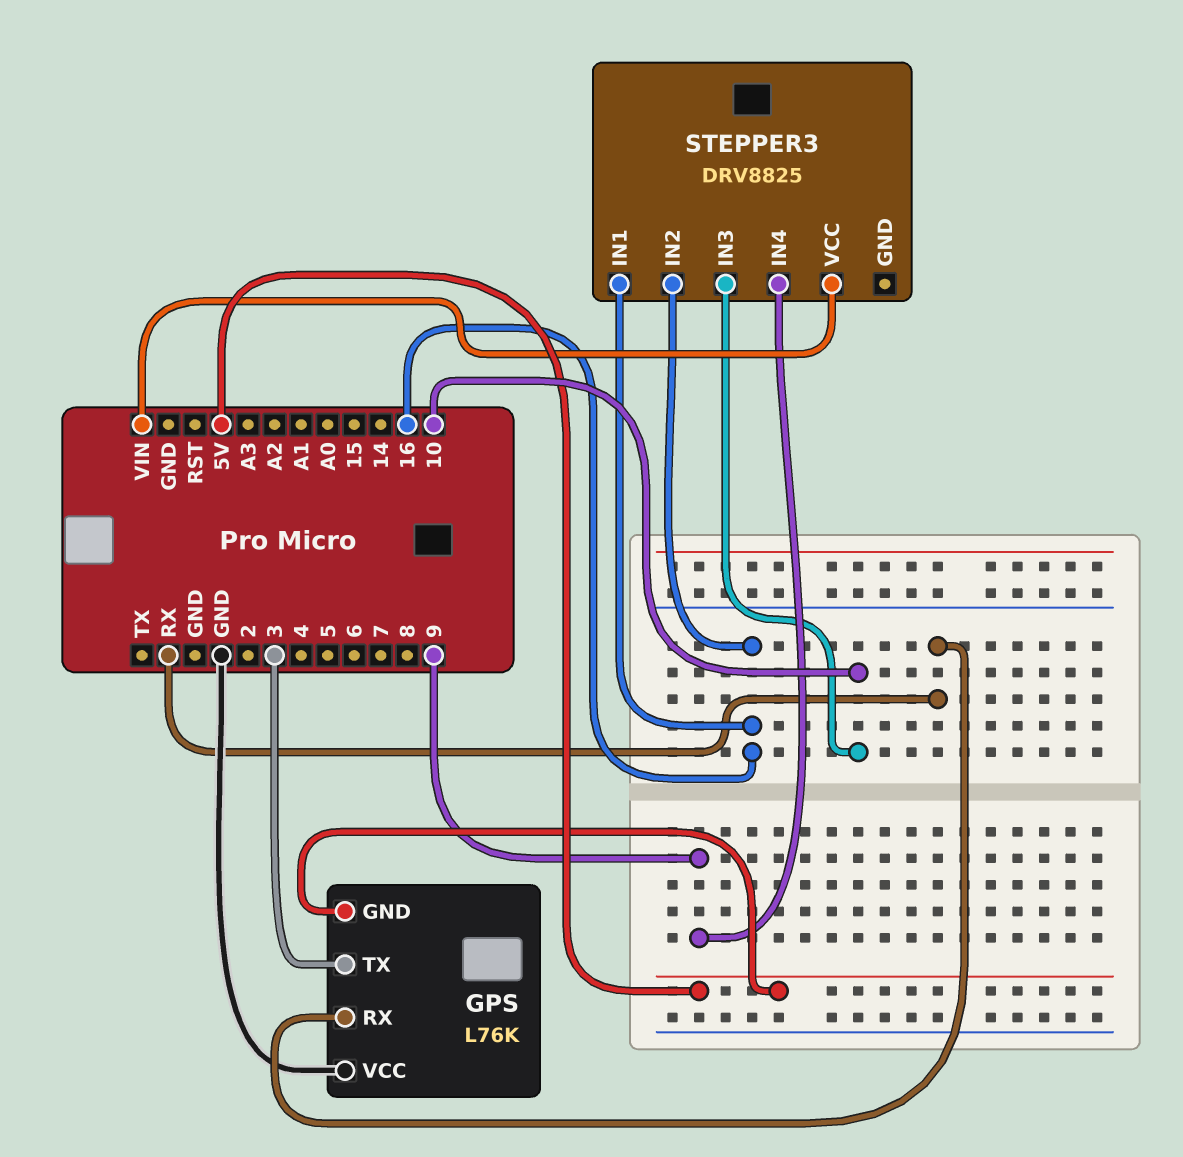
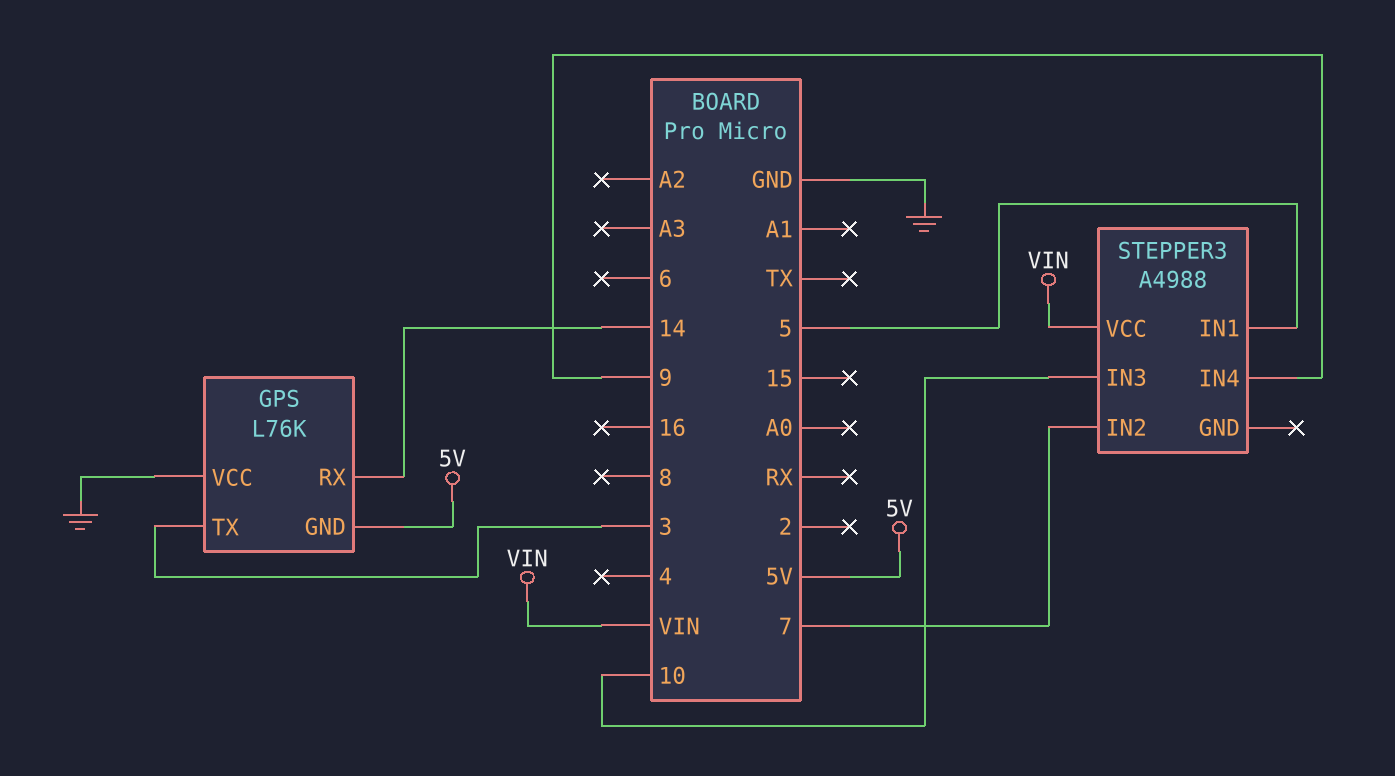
GPS pin RX: RX -> 14
STEPPER3: DRV8825 -> A4988
STEPPER3 pin IN1: 16 -> 5
STEPPER3 pin IN2: 16 -> 7

